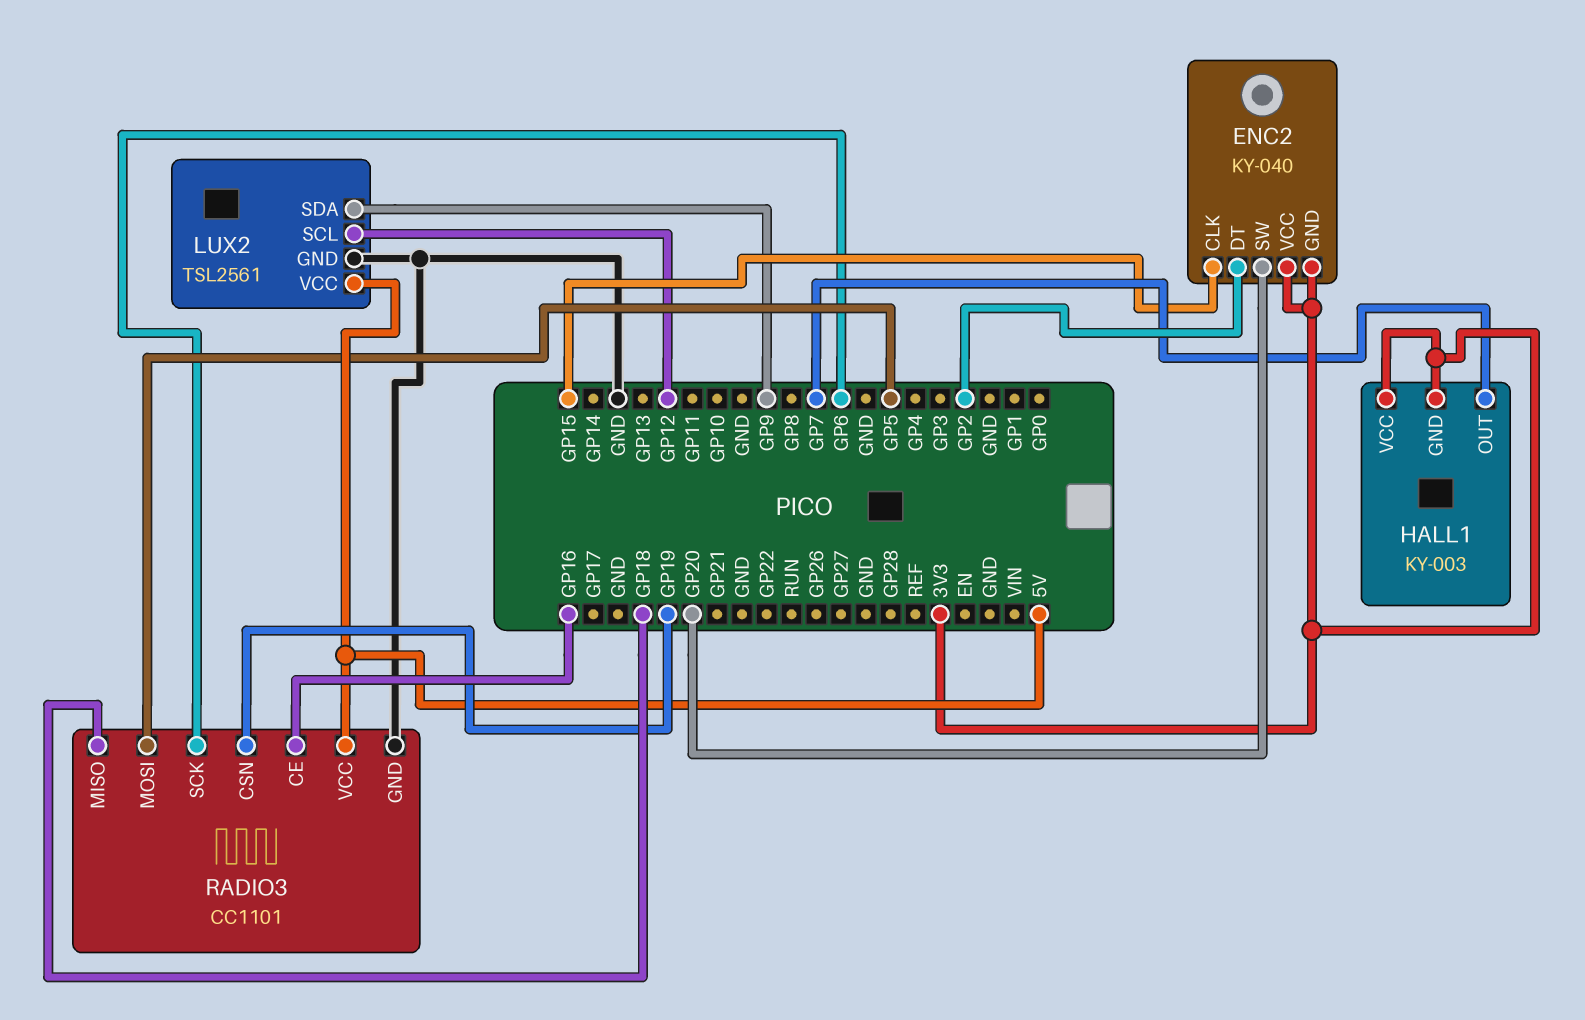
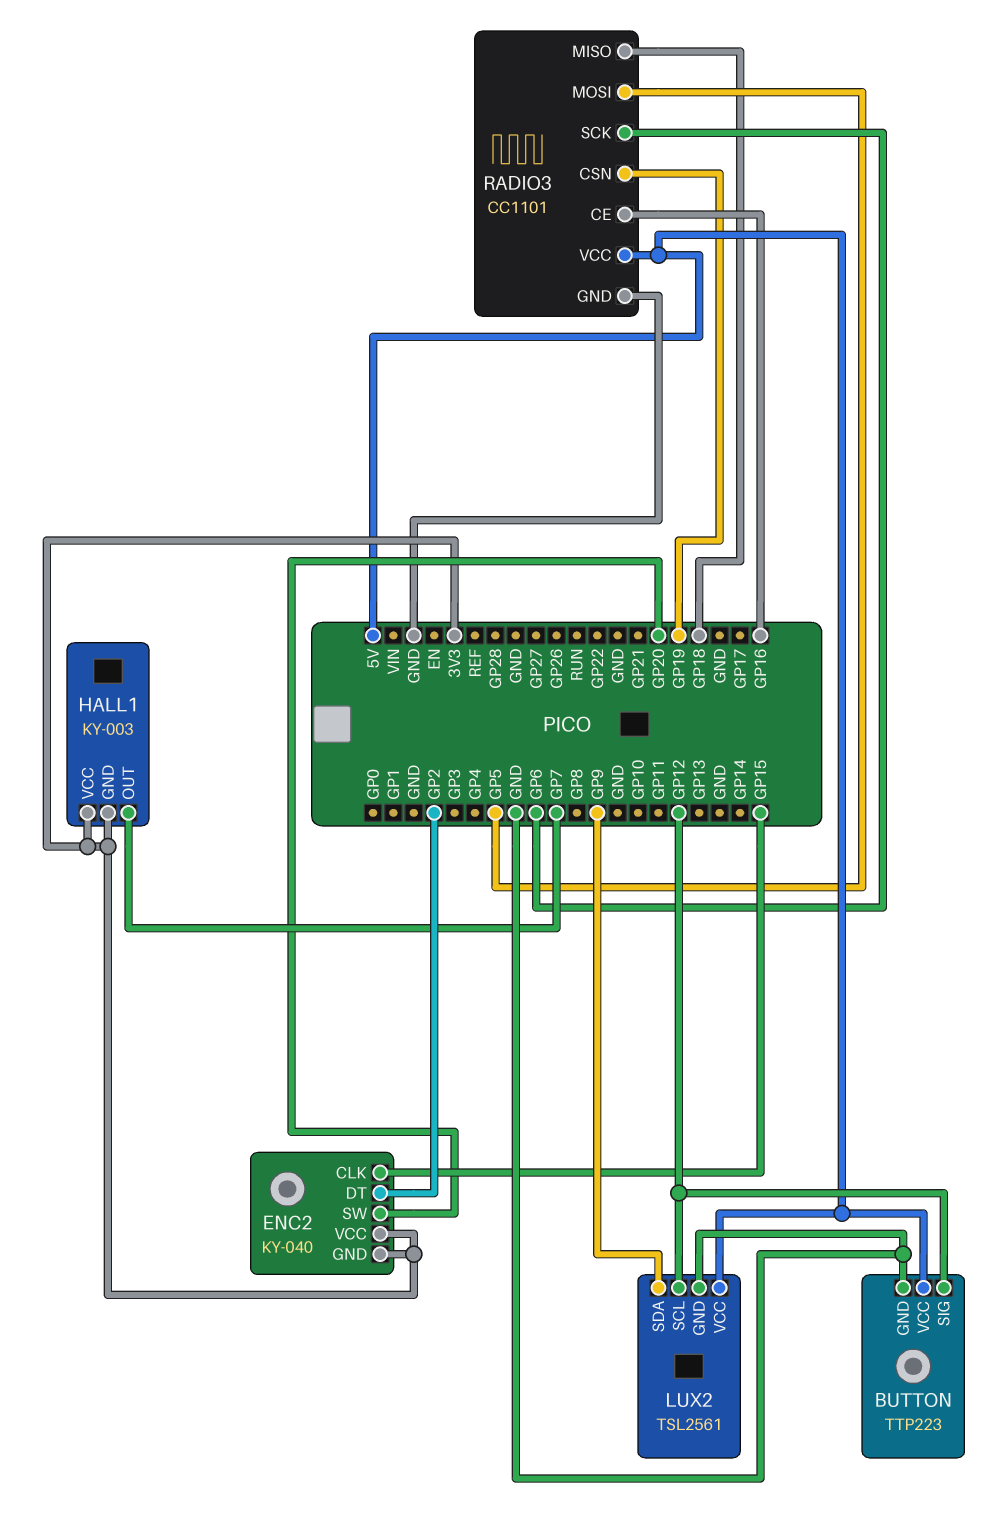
BUTTON: none -> TTP223
BUTTON pin GND: none -> GND
BUTTON pin SIG: none -> GP12
BUTTON pin VCC: none -> 5V

